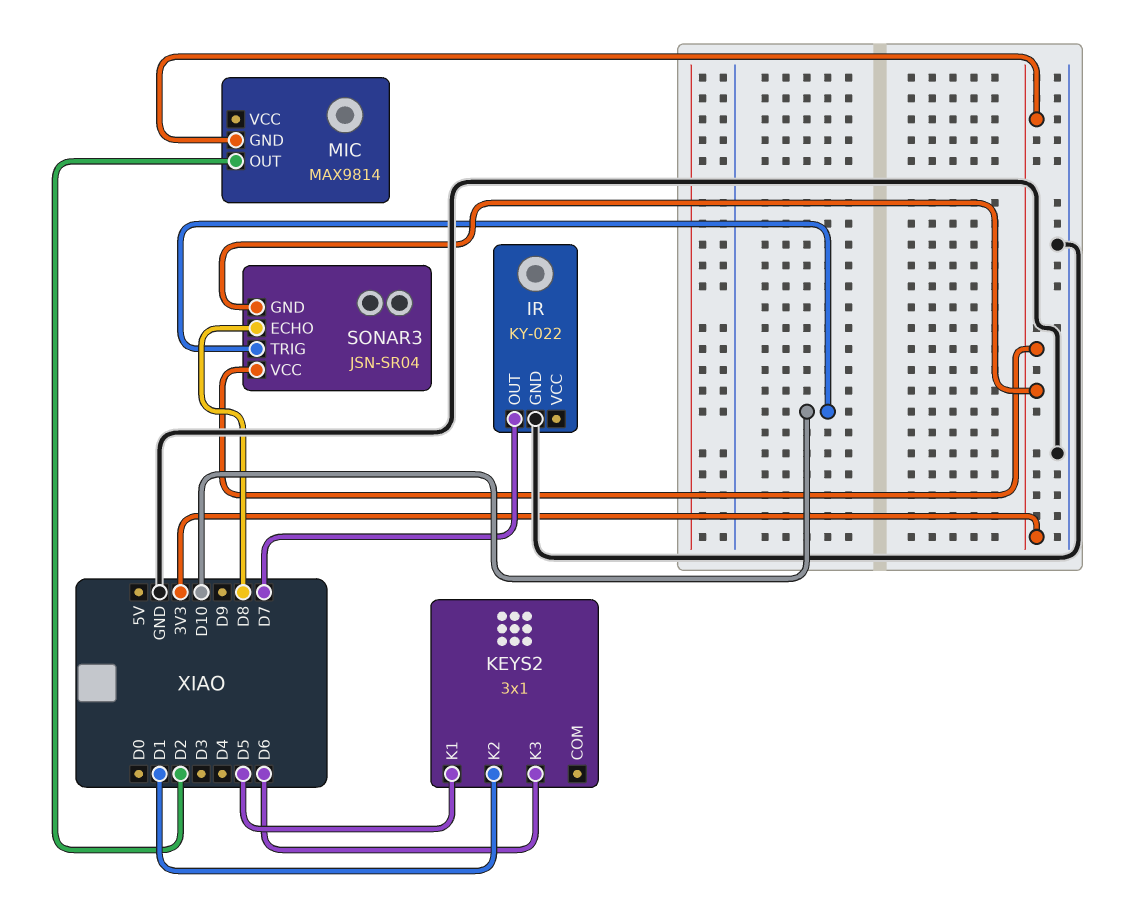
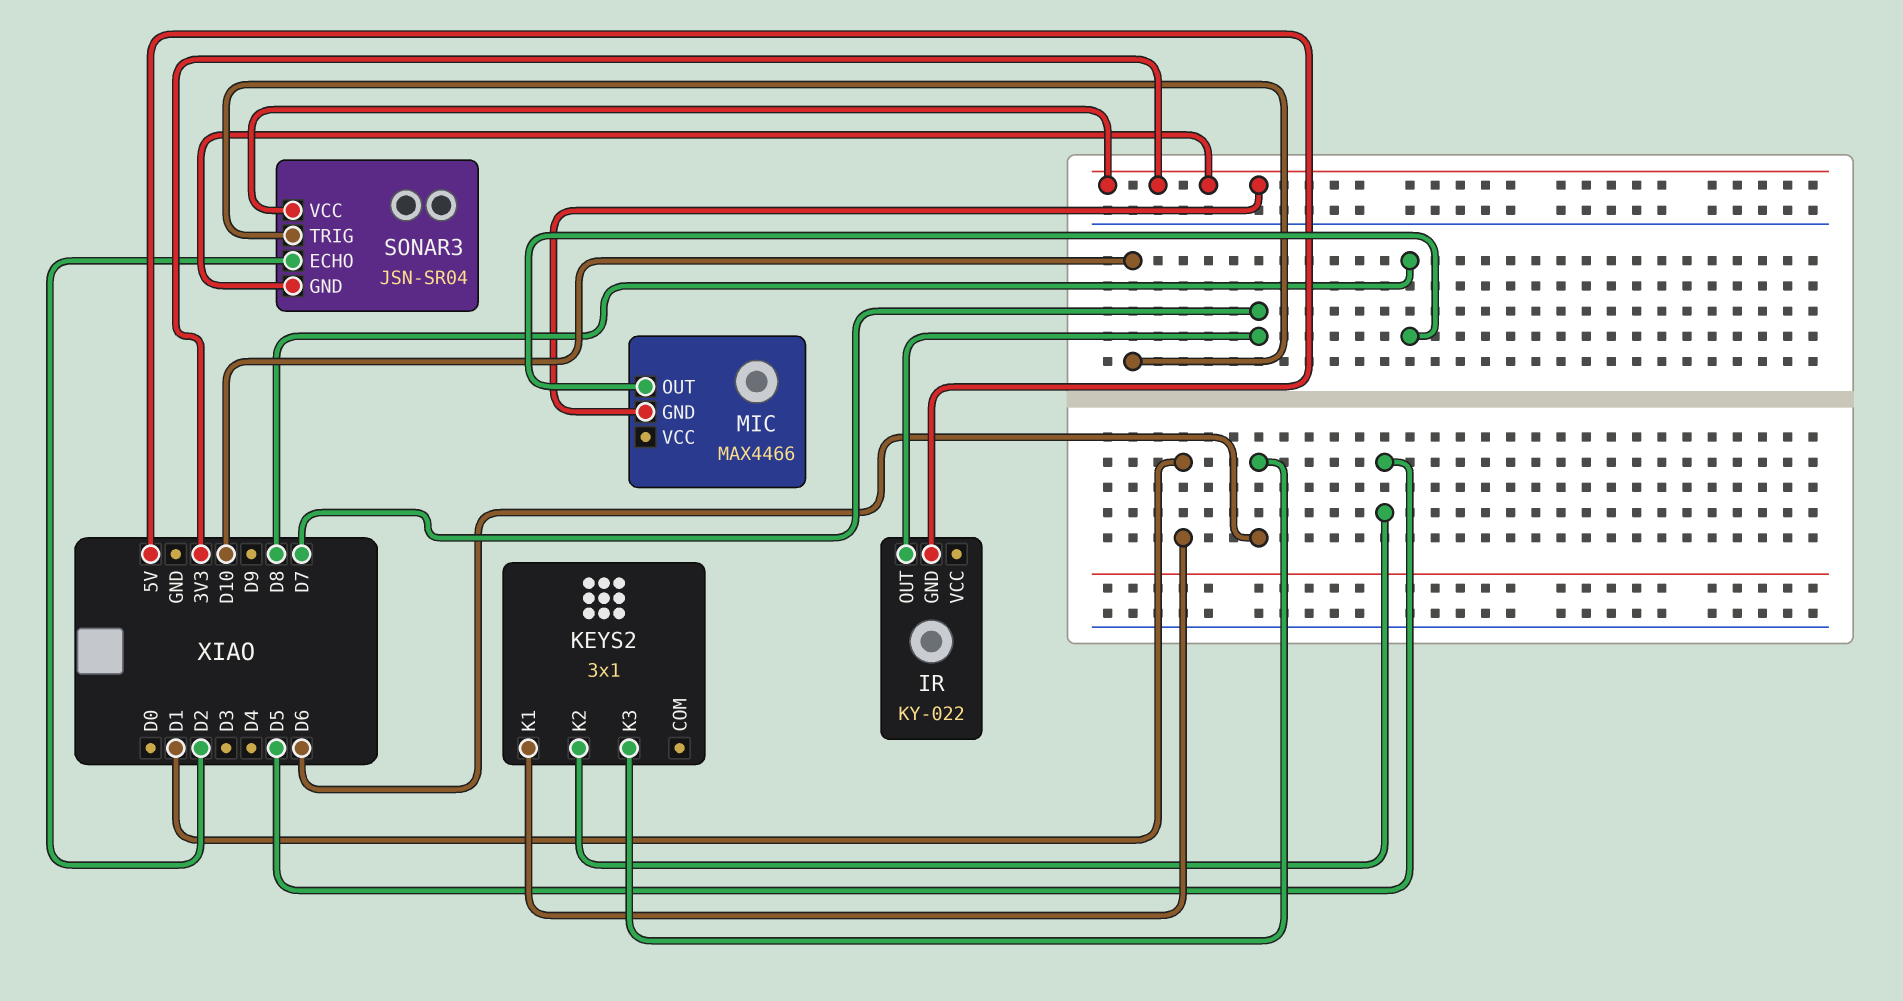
IR pin GND: GND -> 5V
KEYS2 pin K1: D5 -> D1
KEYS2 pin K2: D1 -> D5
MIC: MAX9814 -> MAX4466
MIC pin OUT: D2 -> D8
SONAR3 pin ECHO: D8 -> D2

